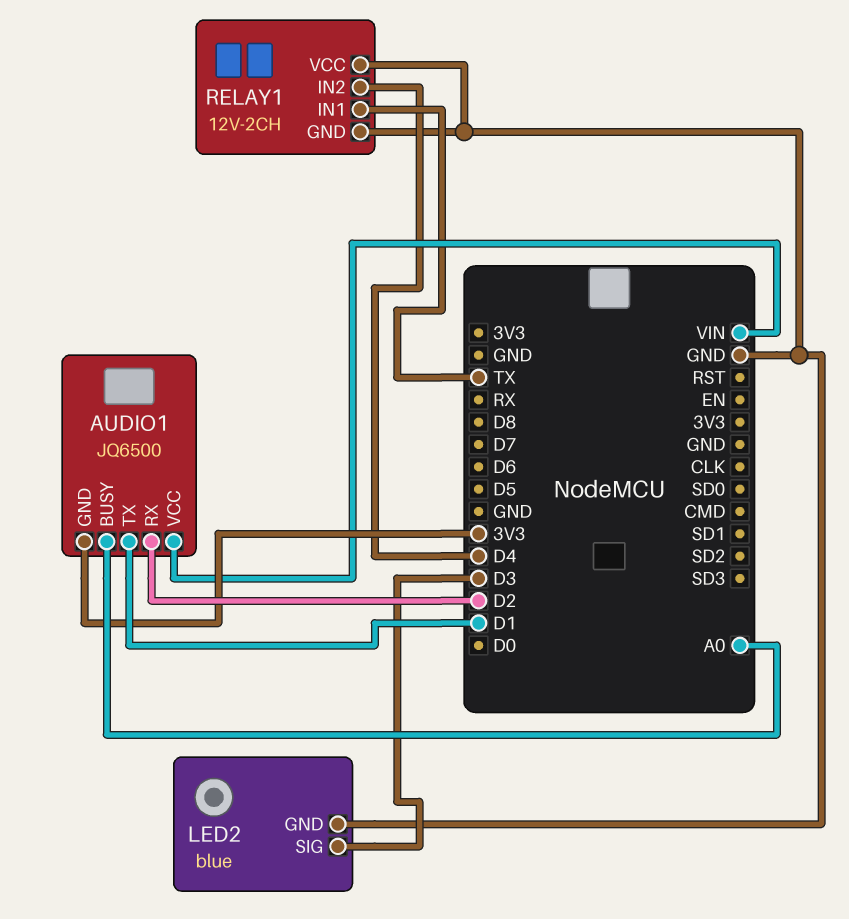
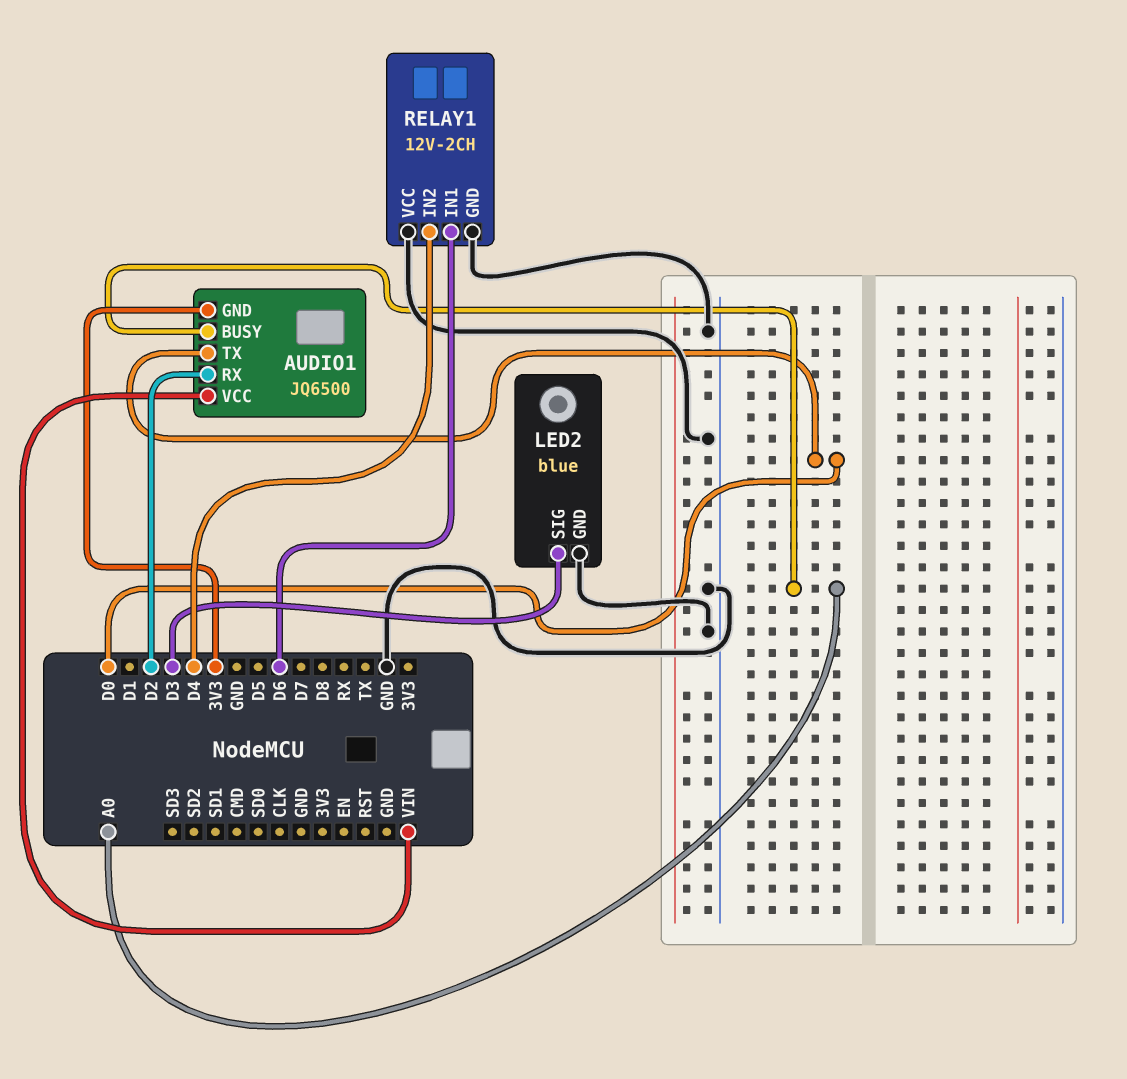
AUDIO1 pin TX: D1 -> D0
RELAY1 pin IN1: TX -> D6

